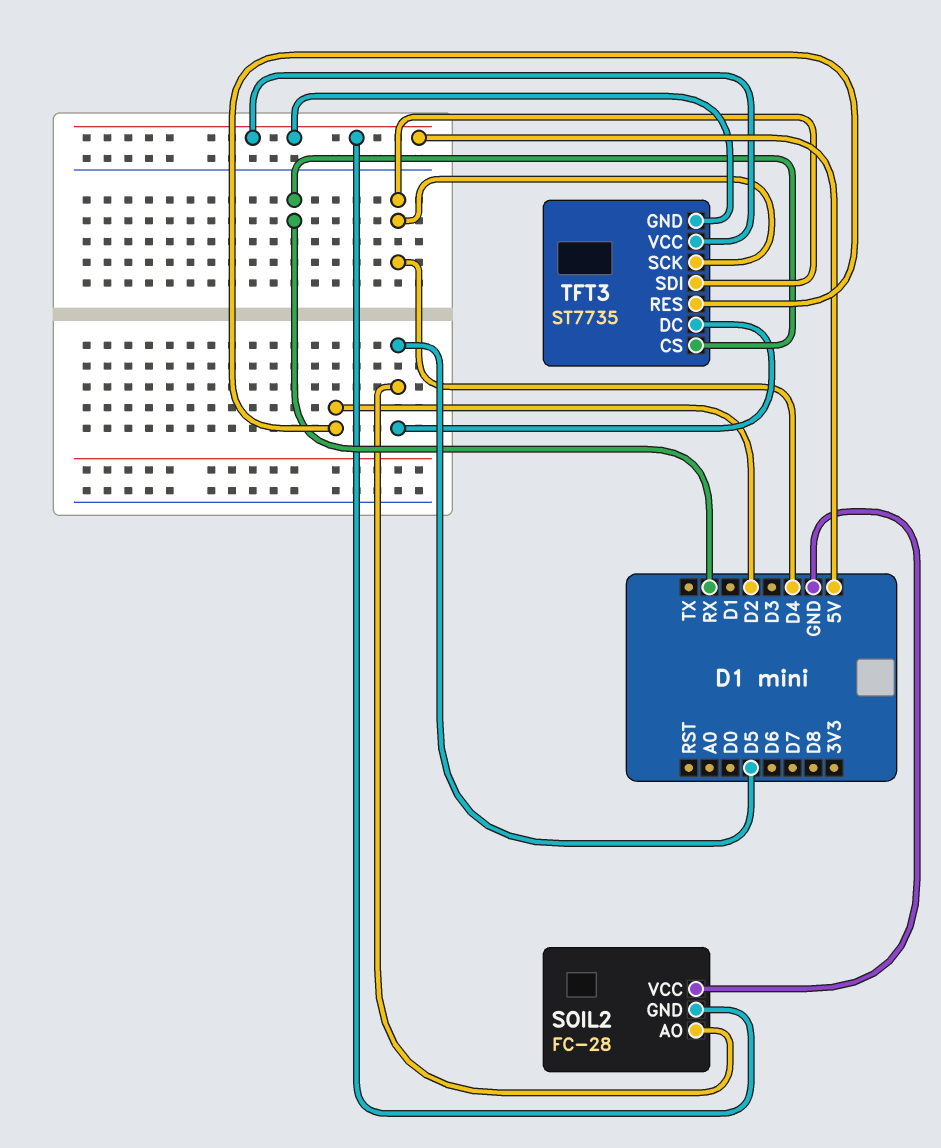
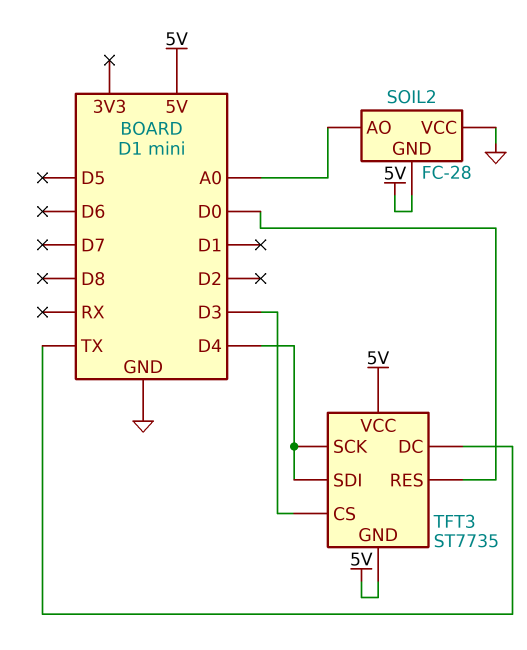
SOIL2 pin AO: D5 -> A0
TFT3 pin CS: RX -> D3
TFT3 pin DC: D5 -> TX
TFT3 pin RES: D2 -> D0

